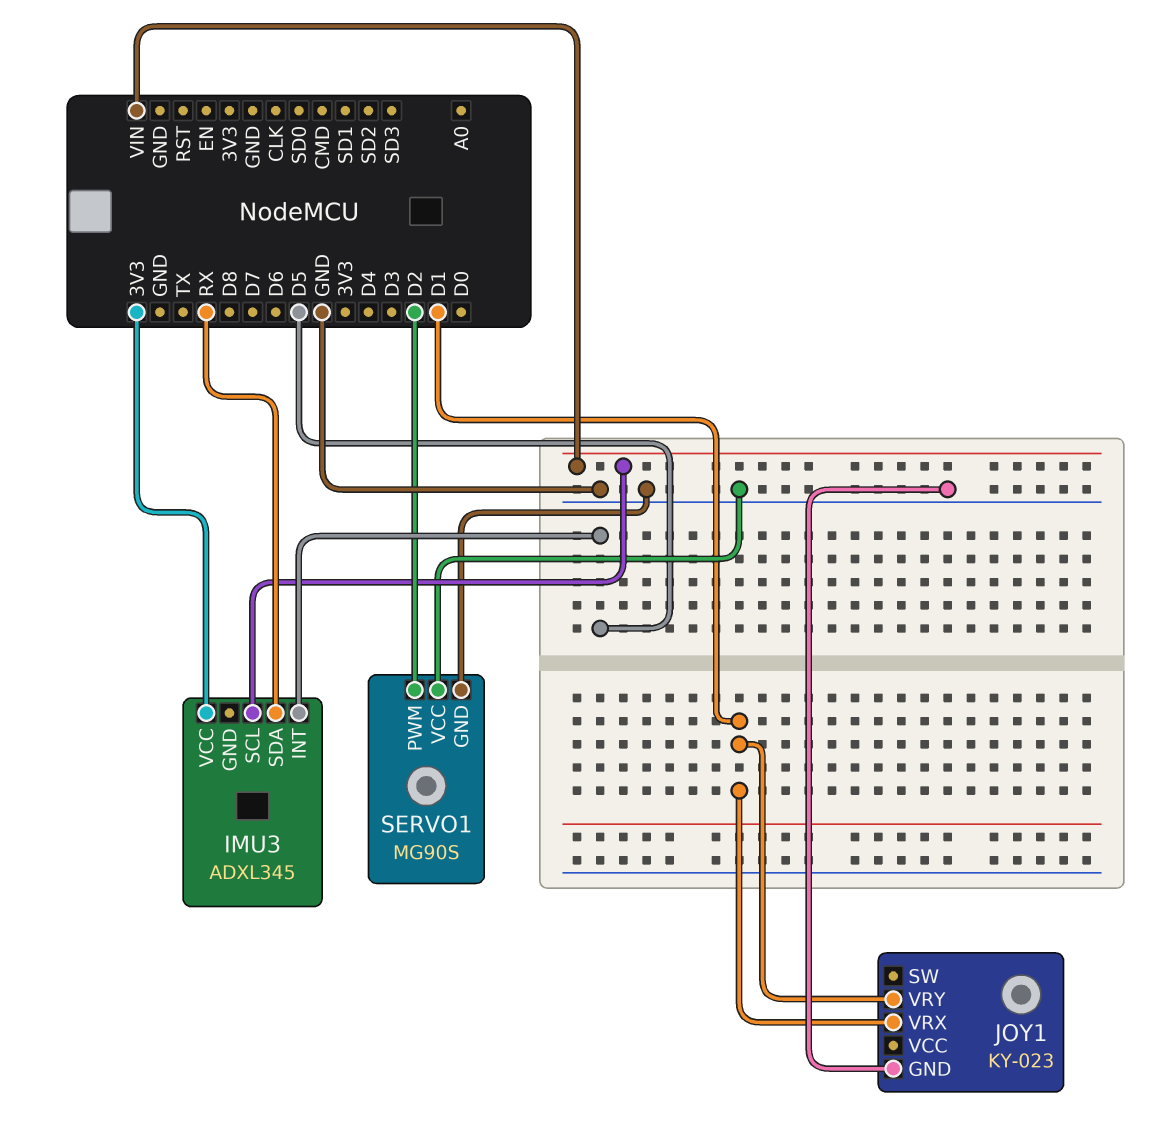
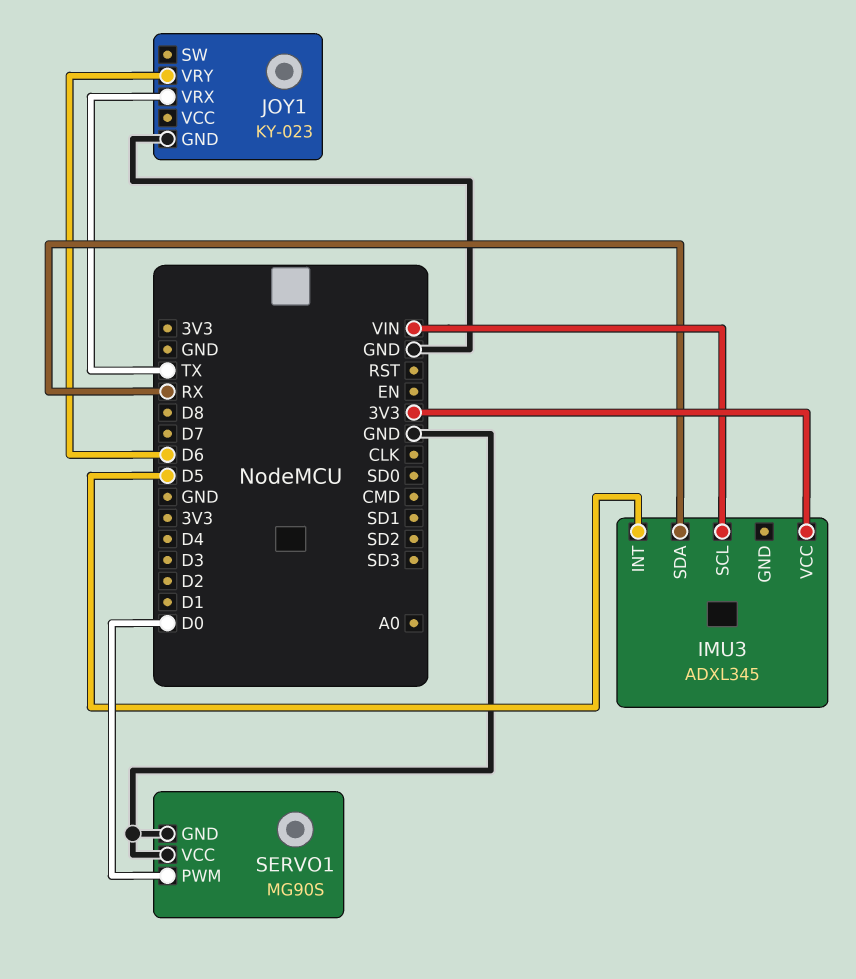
JOY1 pin VRX: D1 -> TX
JOY1 pin VRY: D1 -> D6
SERVO1 pin PWM: D2 -> D0

